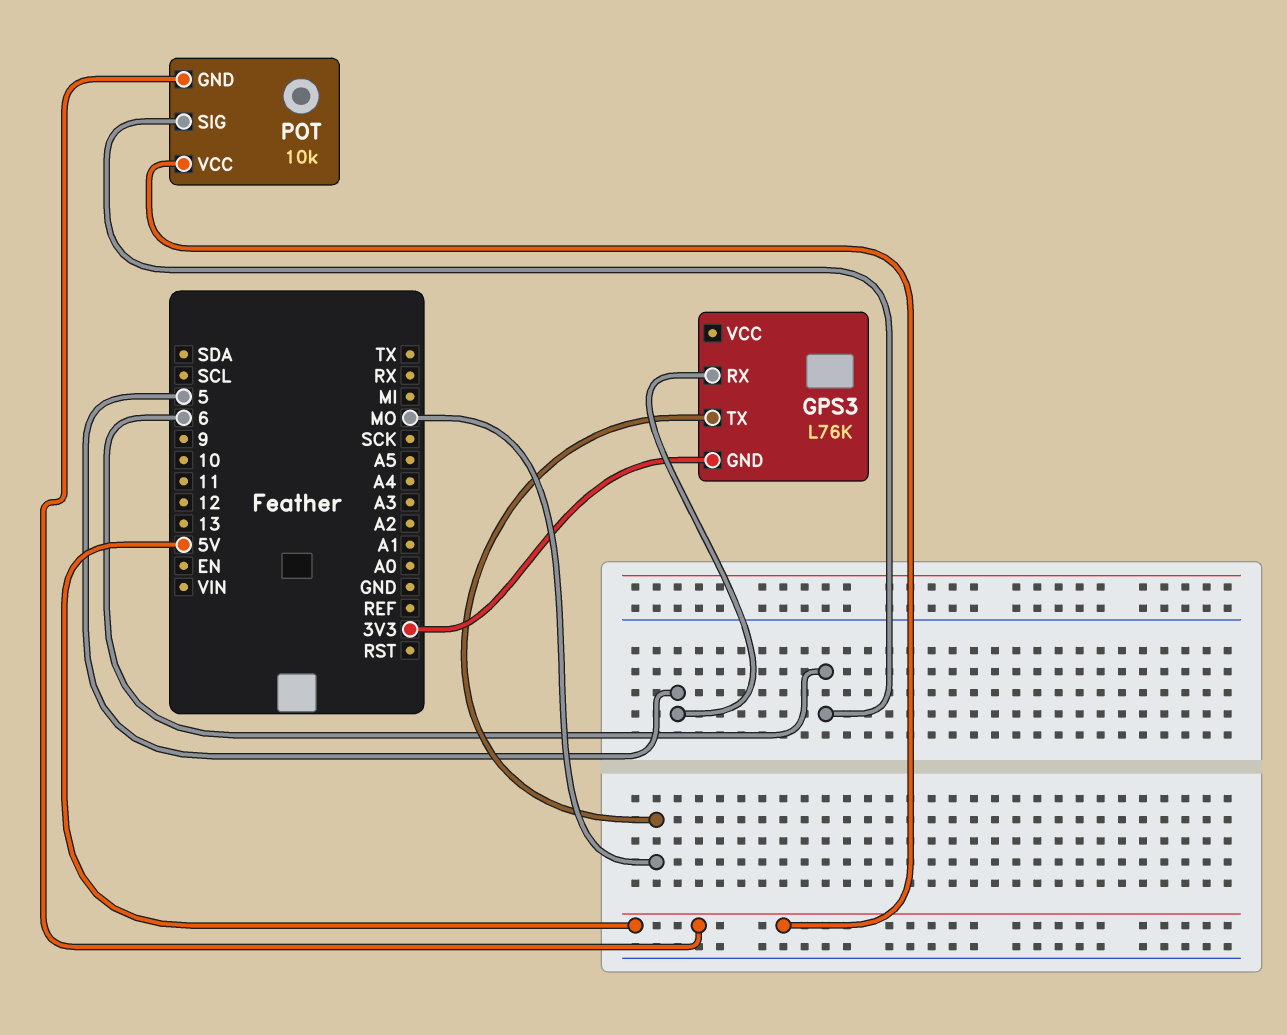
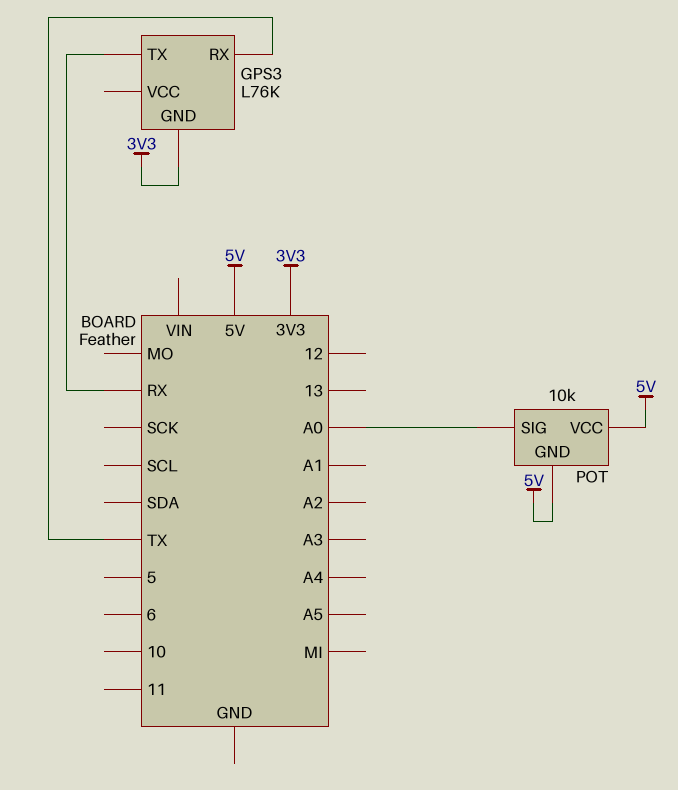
GPS3 pin RX: 5 -> TX
GPS3 pin TX: MO -> RX
POT pin SIG: 6 -> A0

